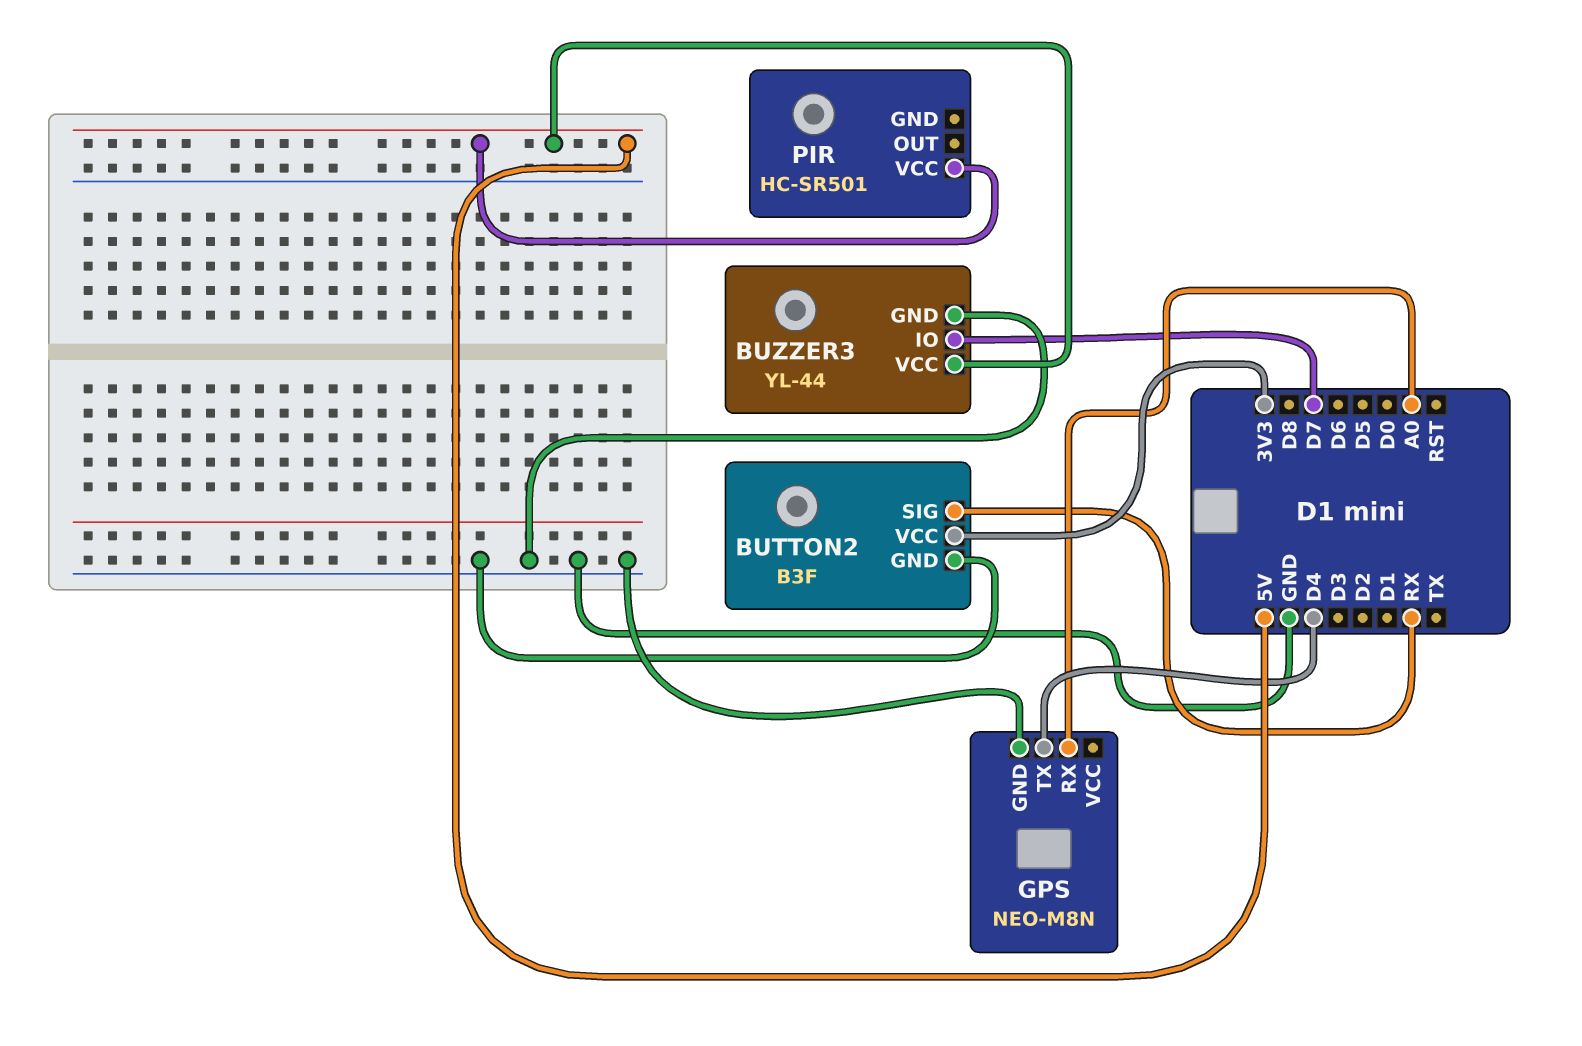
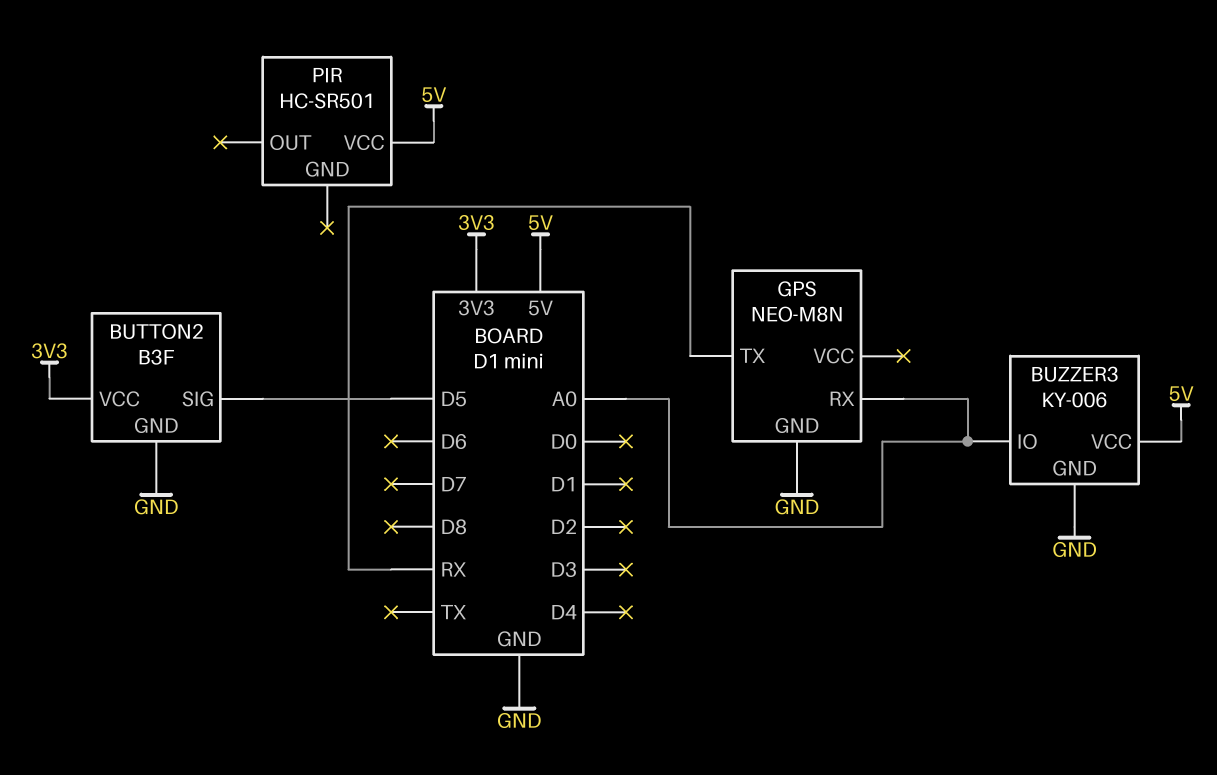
BUTTON2 pin SIG: RX -> D5
BUZZER3: YL-44 -> KY-006
BUZZER3 pin IO: D7 -> A0
GPS pin TX: D4 -> RX

